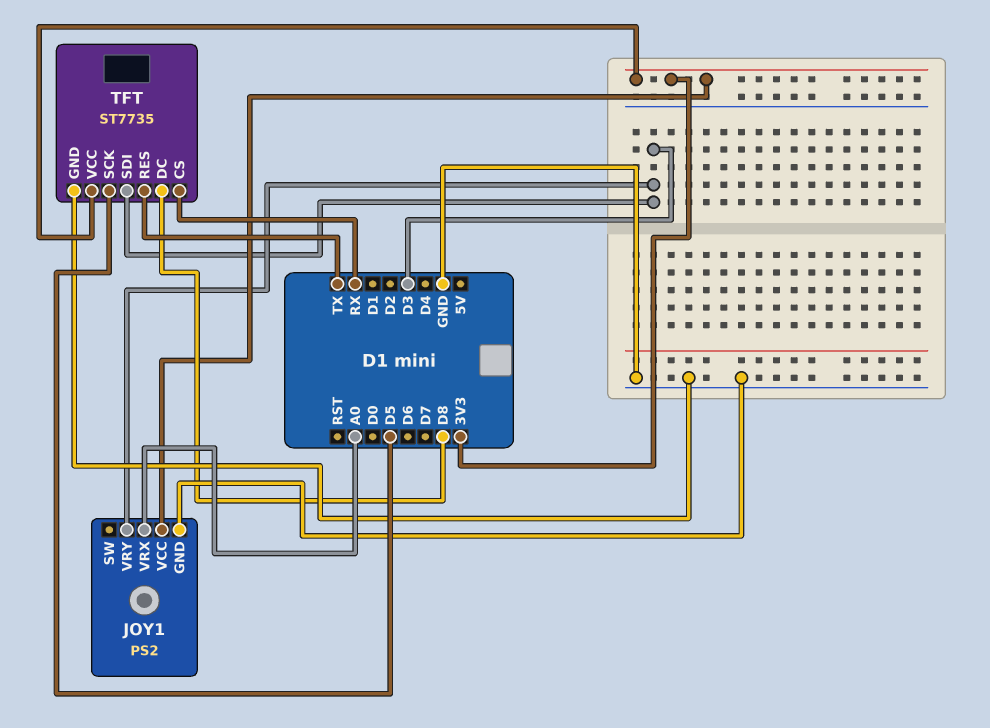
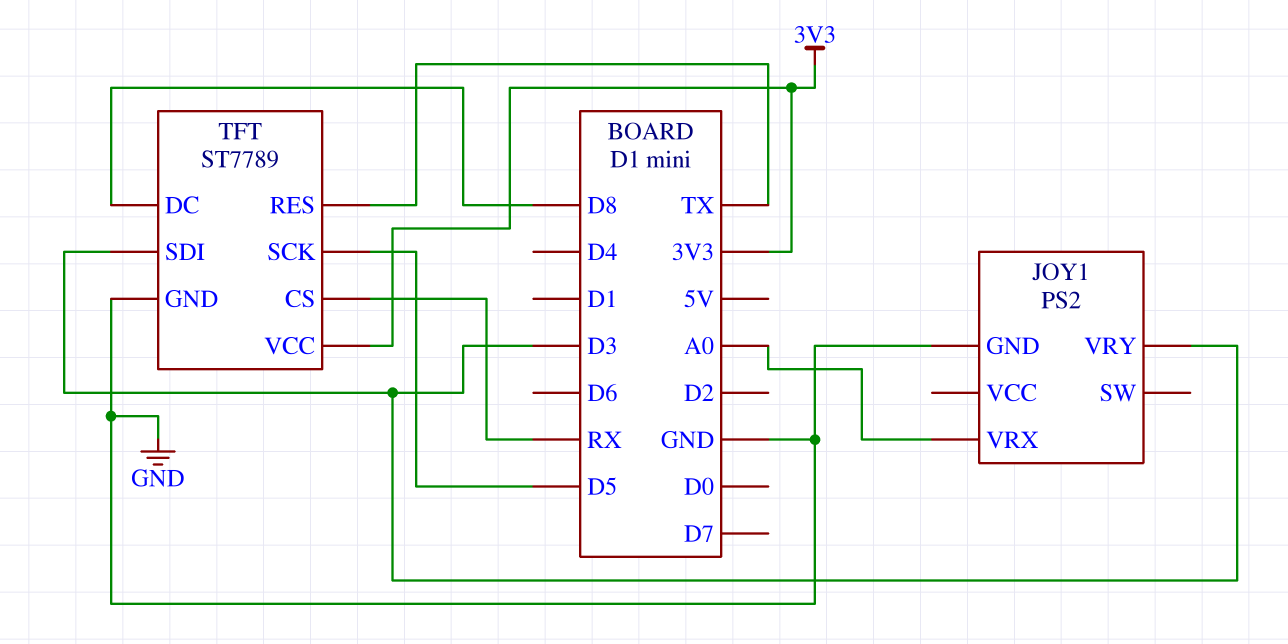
JOY1 pin VCC: 3V3 -> none
TFT: ST7735 -> ST7789

